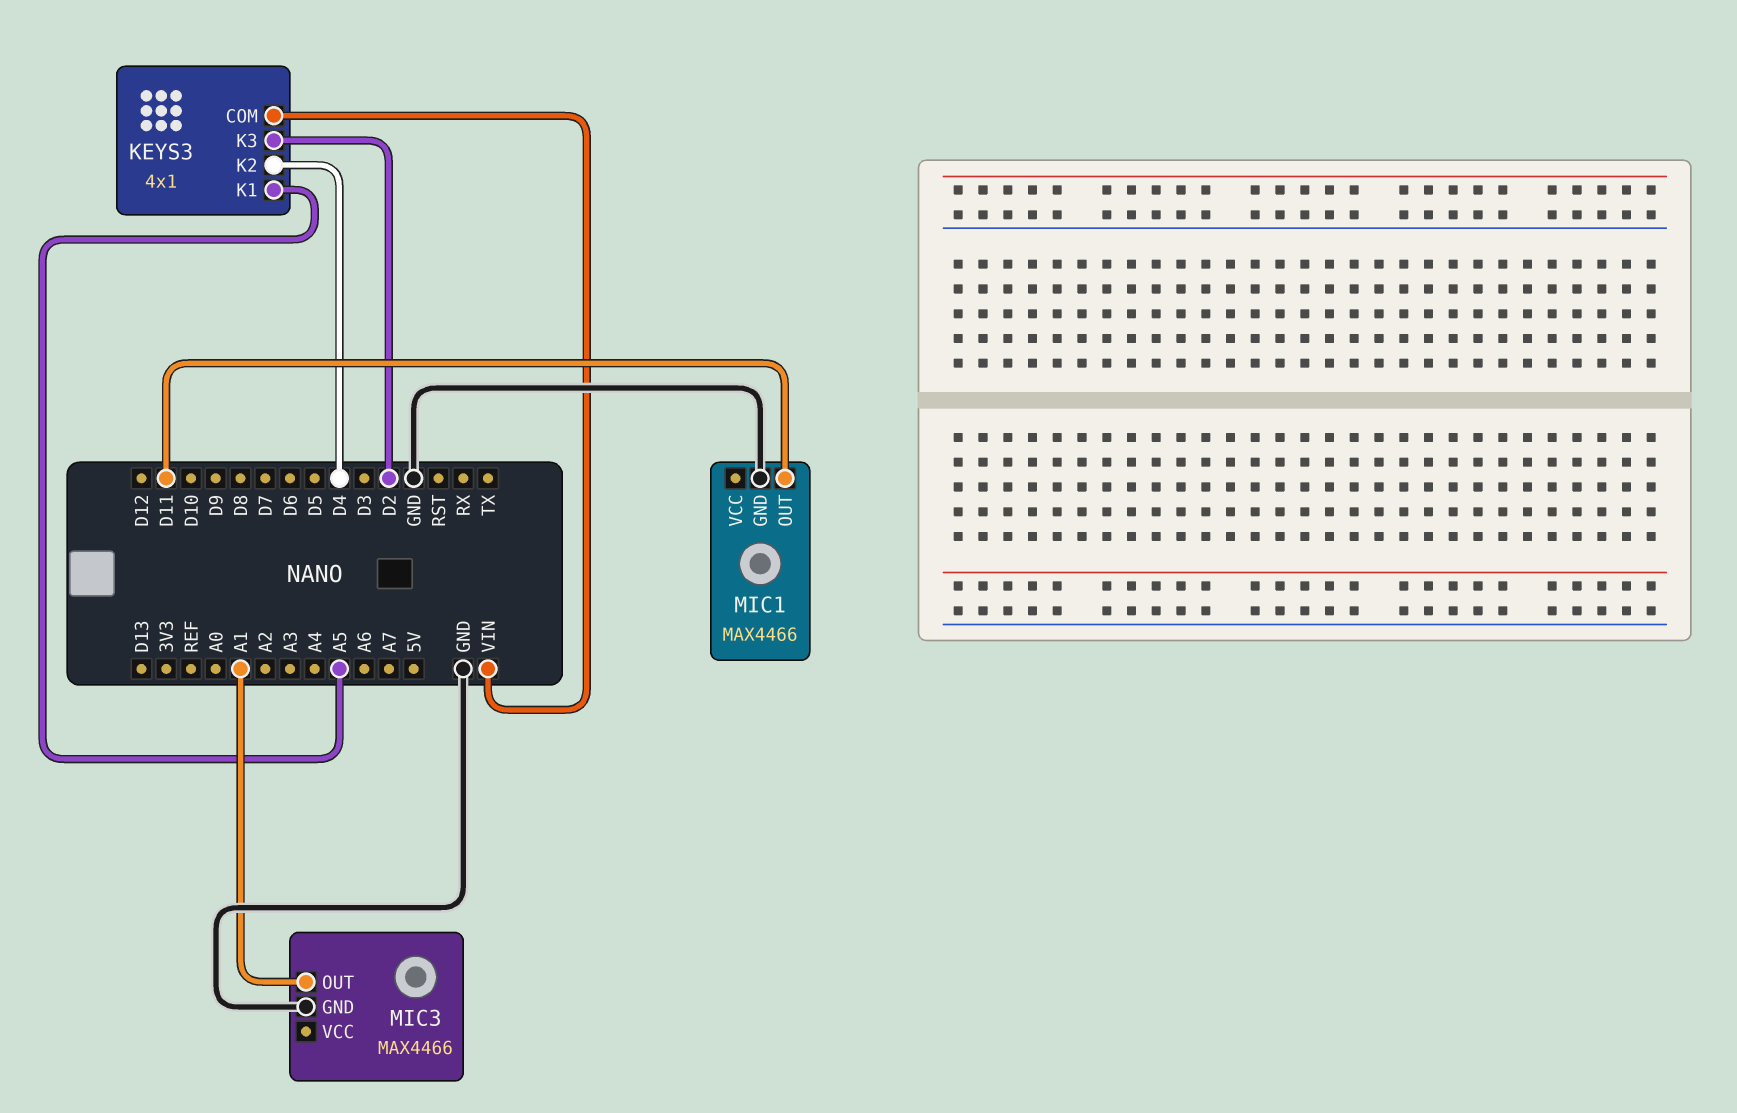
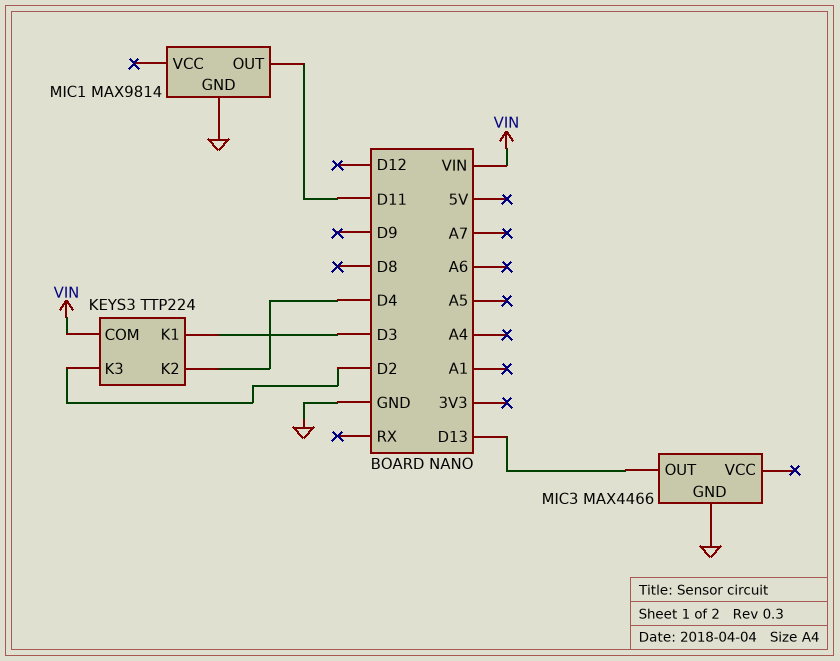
KEYS3: 4x1 -> TTP224
KEYS3 pin K1: A5 -> D3
MIC1: MAX4466 -> MAX9814
MIC3 pin OUT: A1 -> D13

